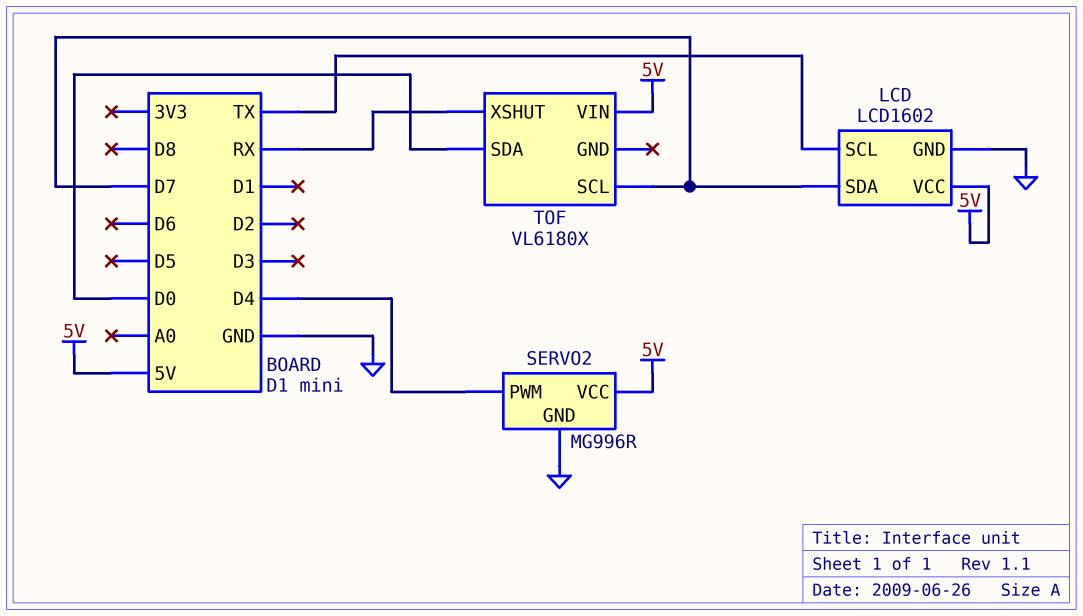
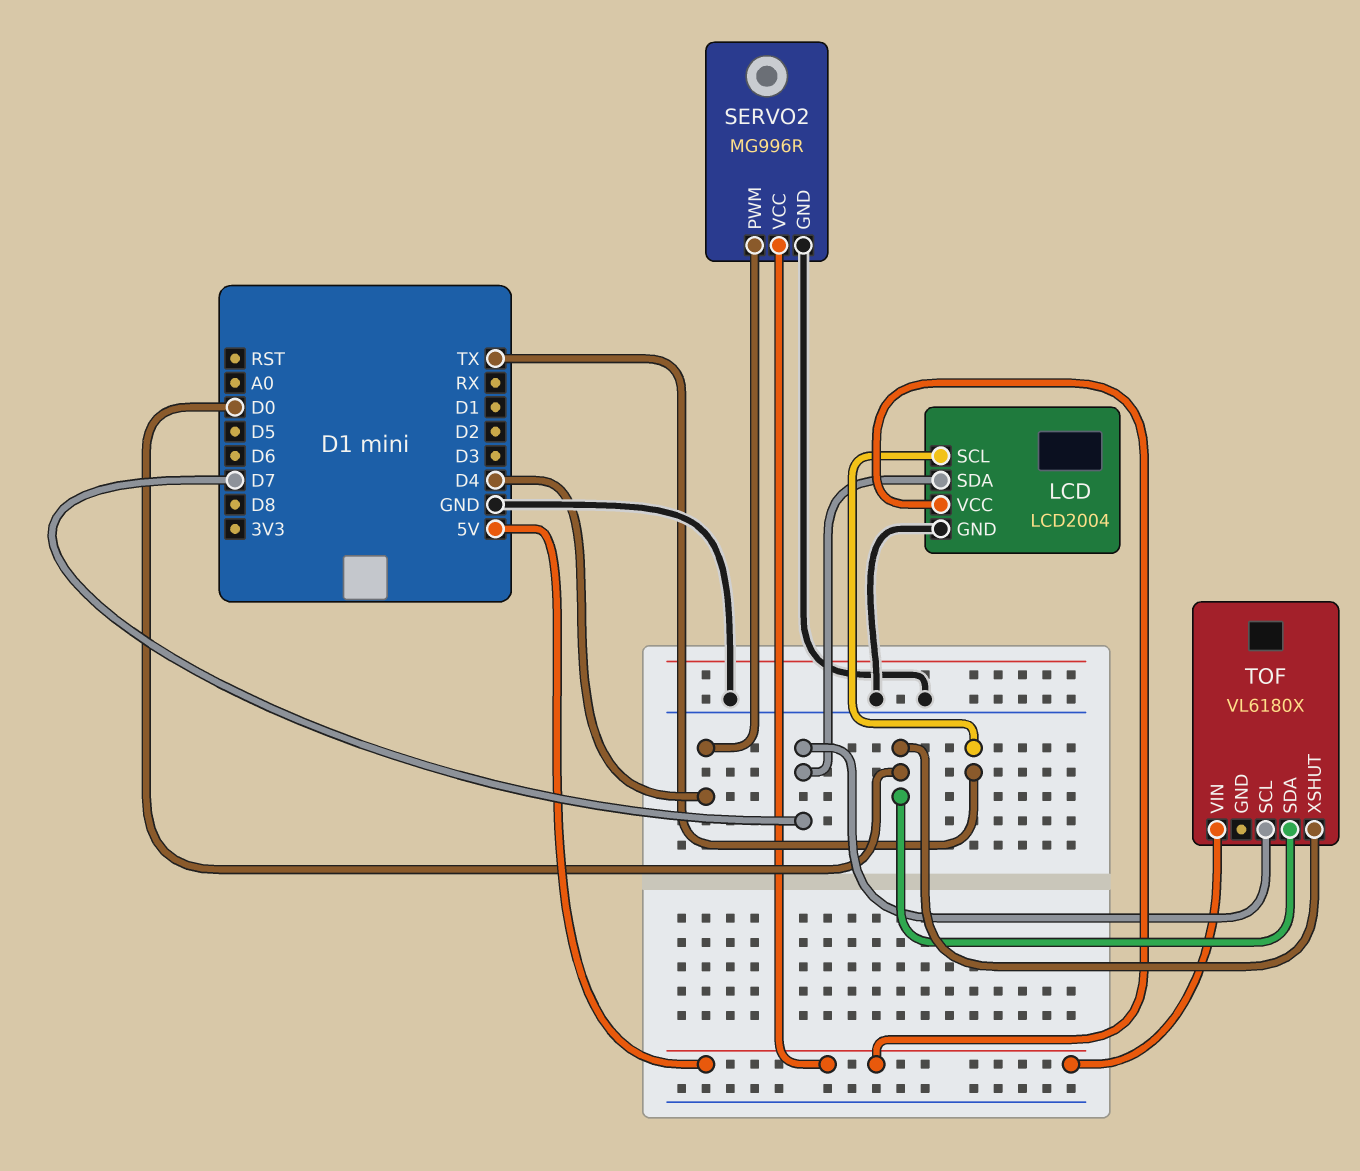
LCD: LCD1602 -> LCD2004
TOF pin XSHUT: RX -> D0

